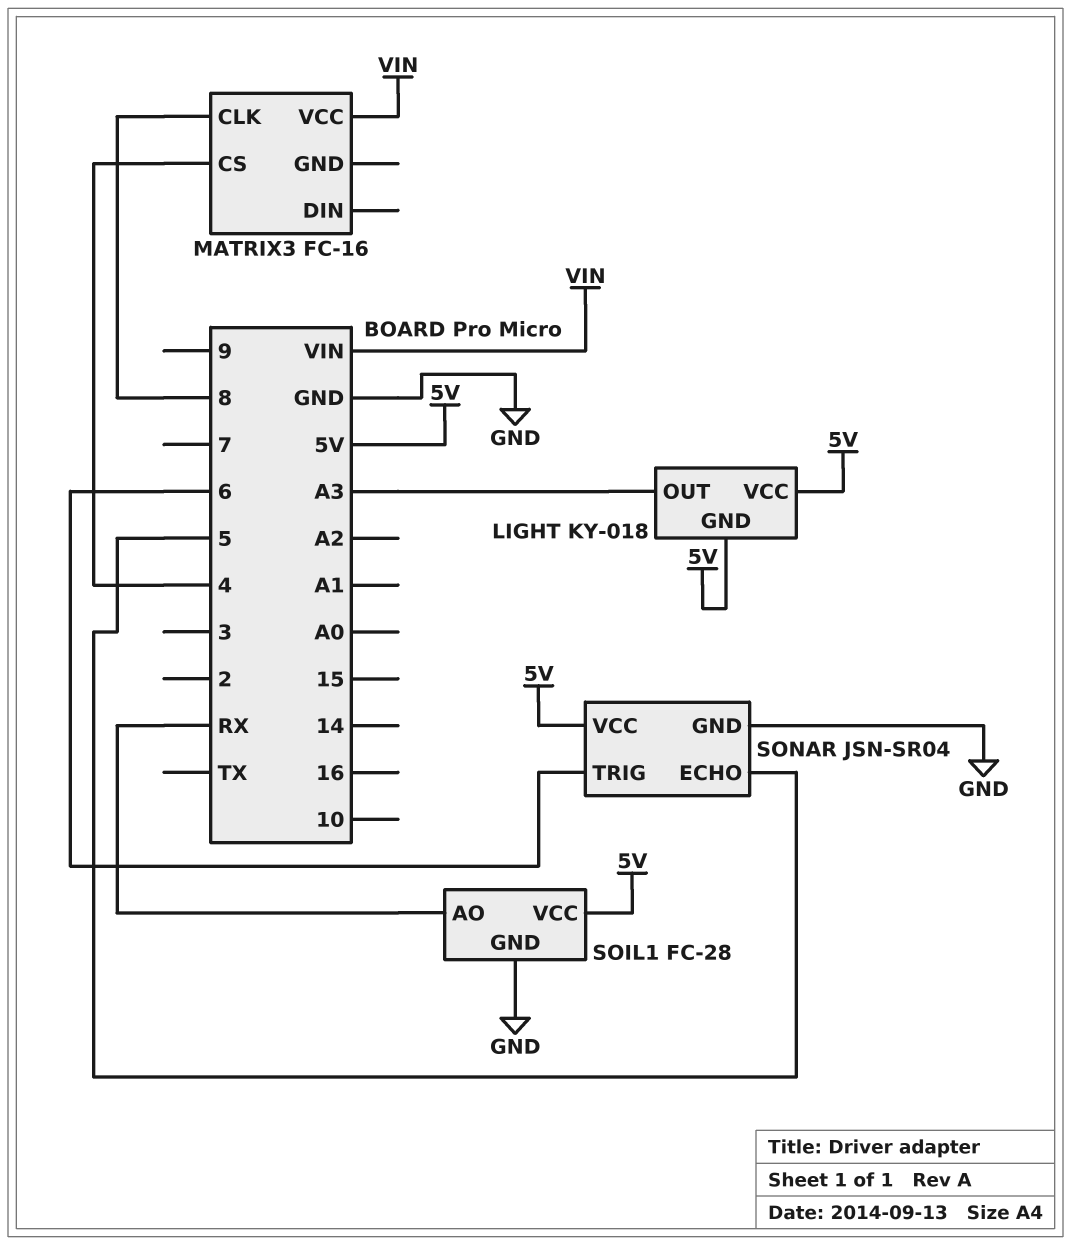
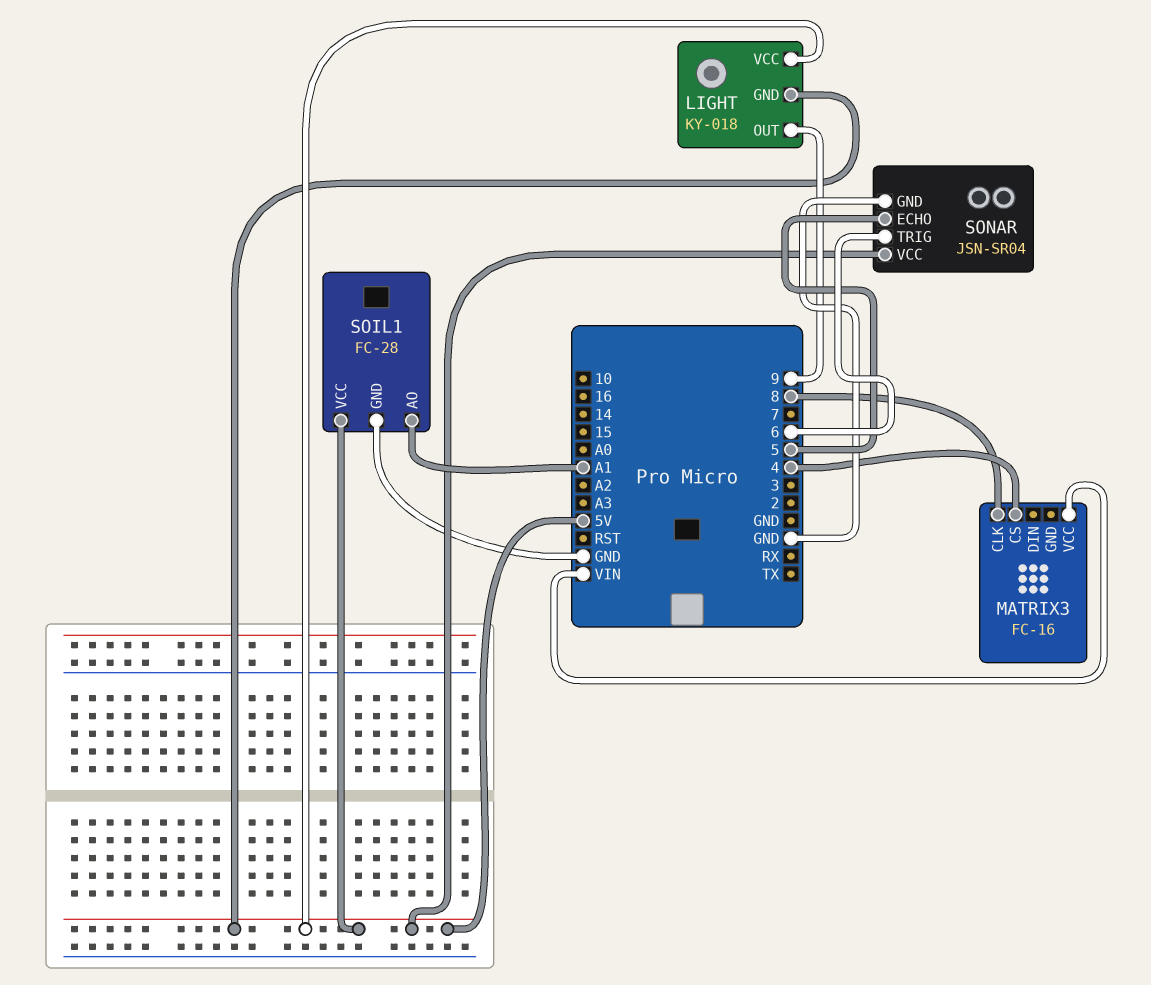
LIGHT pin OUT: A3 -> 9
SOIL1 pin AO: RX -> A1

